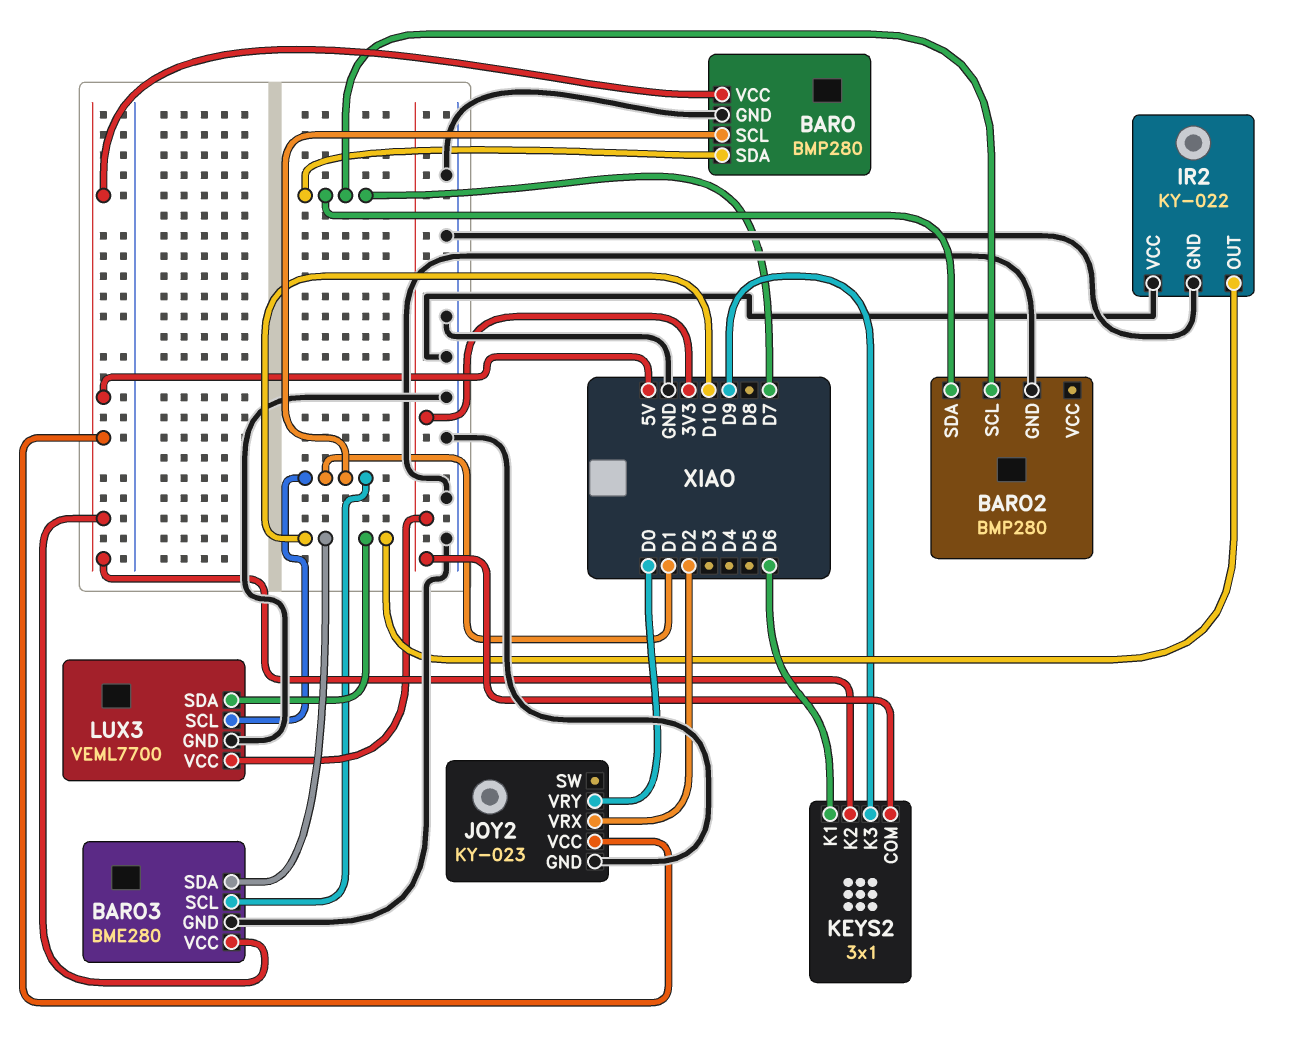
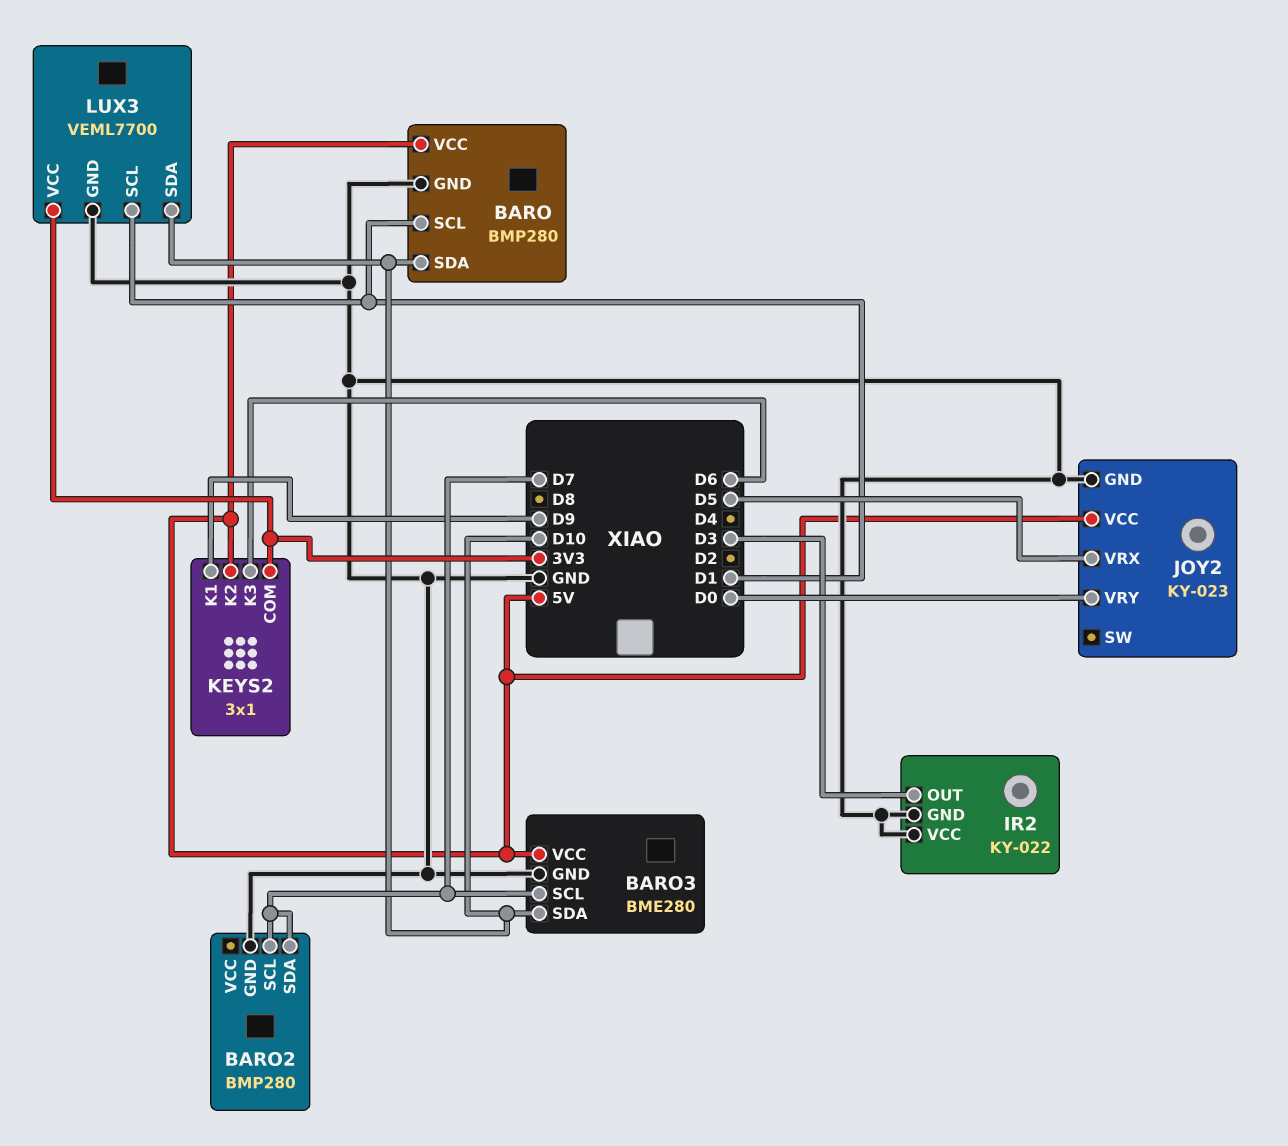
BARO pin SDA: D7 -> D10
BARO3 pin SCL: D1 -> D7
IR2 pin OUT: D10 -> D3
JOY2 pin VRX: D2 -> D5
KEYS2 pin K1: D6 -> D9
KEYS2 pin K3: D9 -> D6

